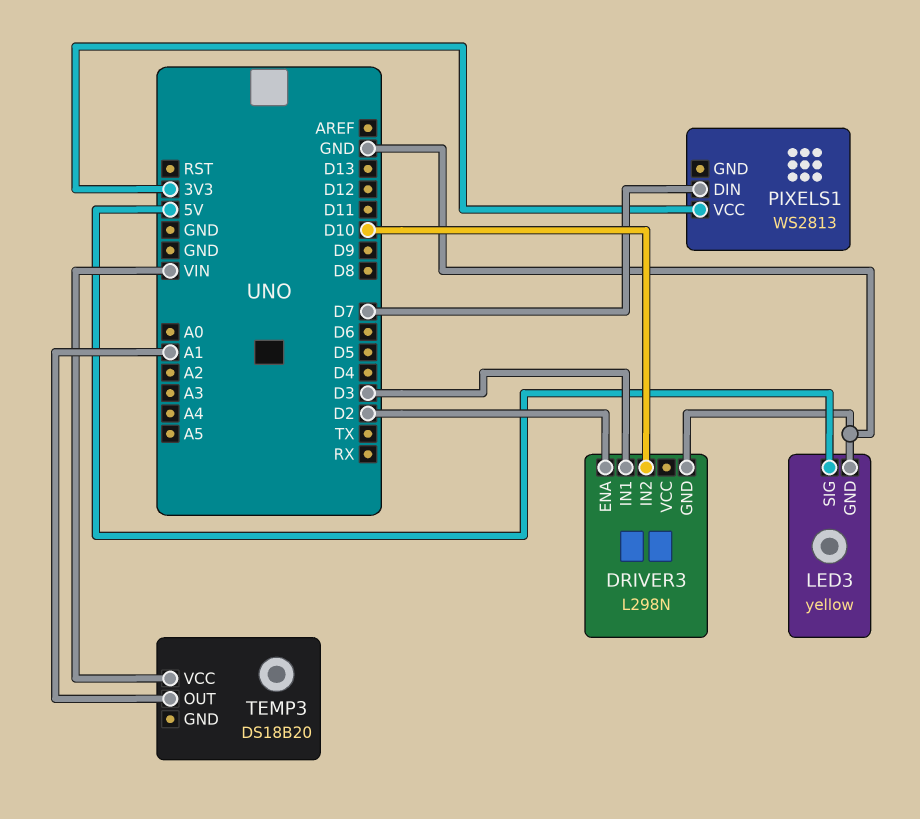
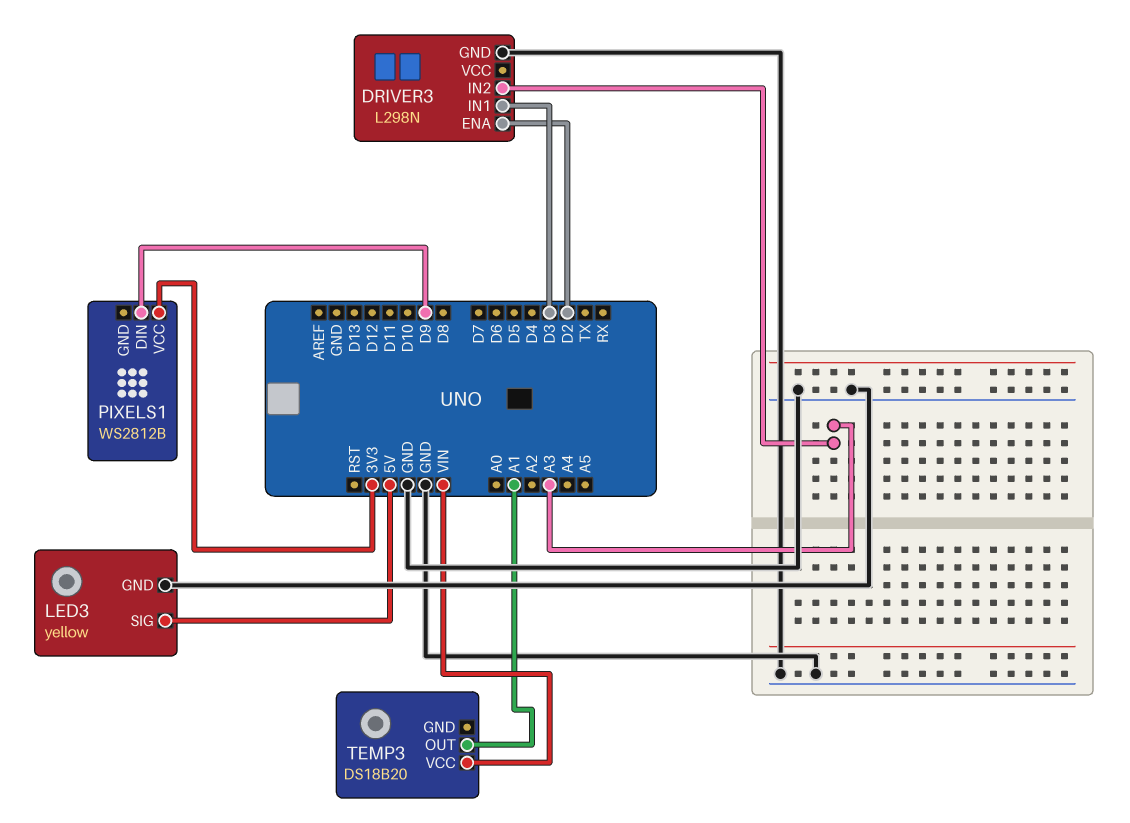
DRIVER3 pin IN2: D10 -> A3
PIXELS1: WS2813 -> WS2812B
PIXELS1 pin DIN: D7 -> D9

